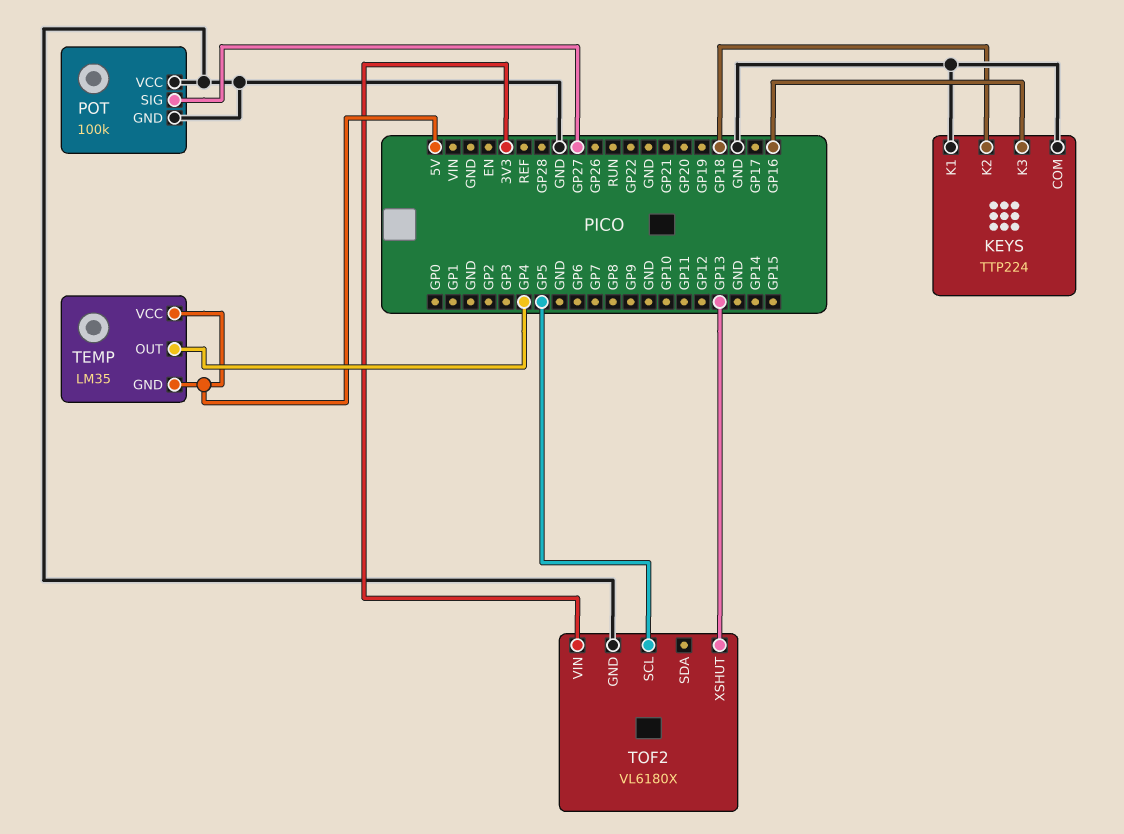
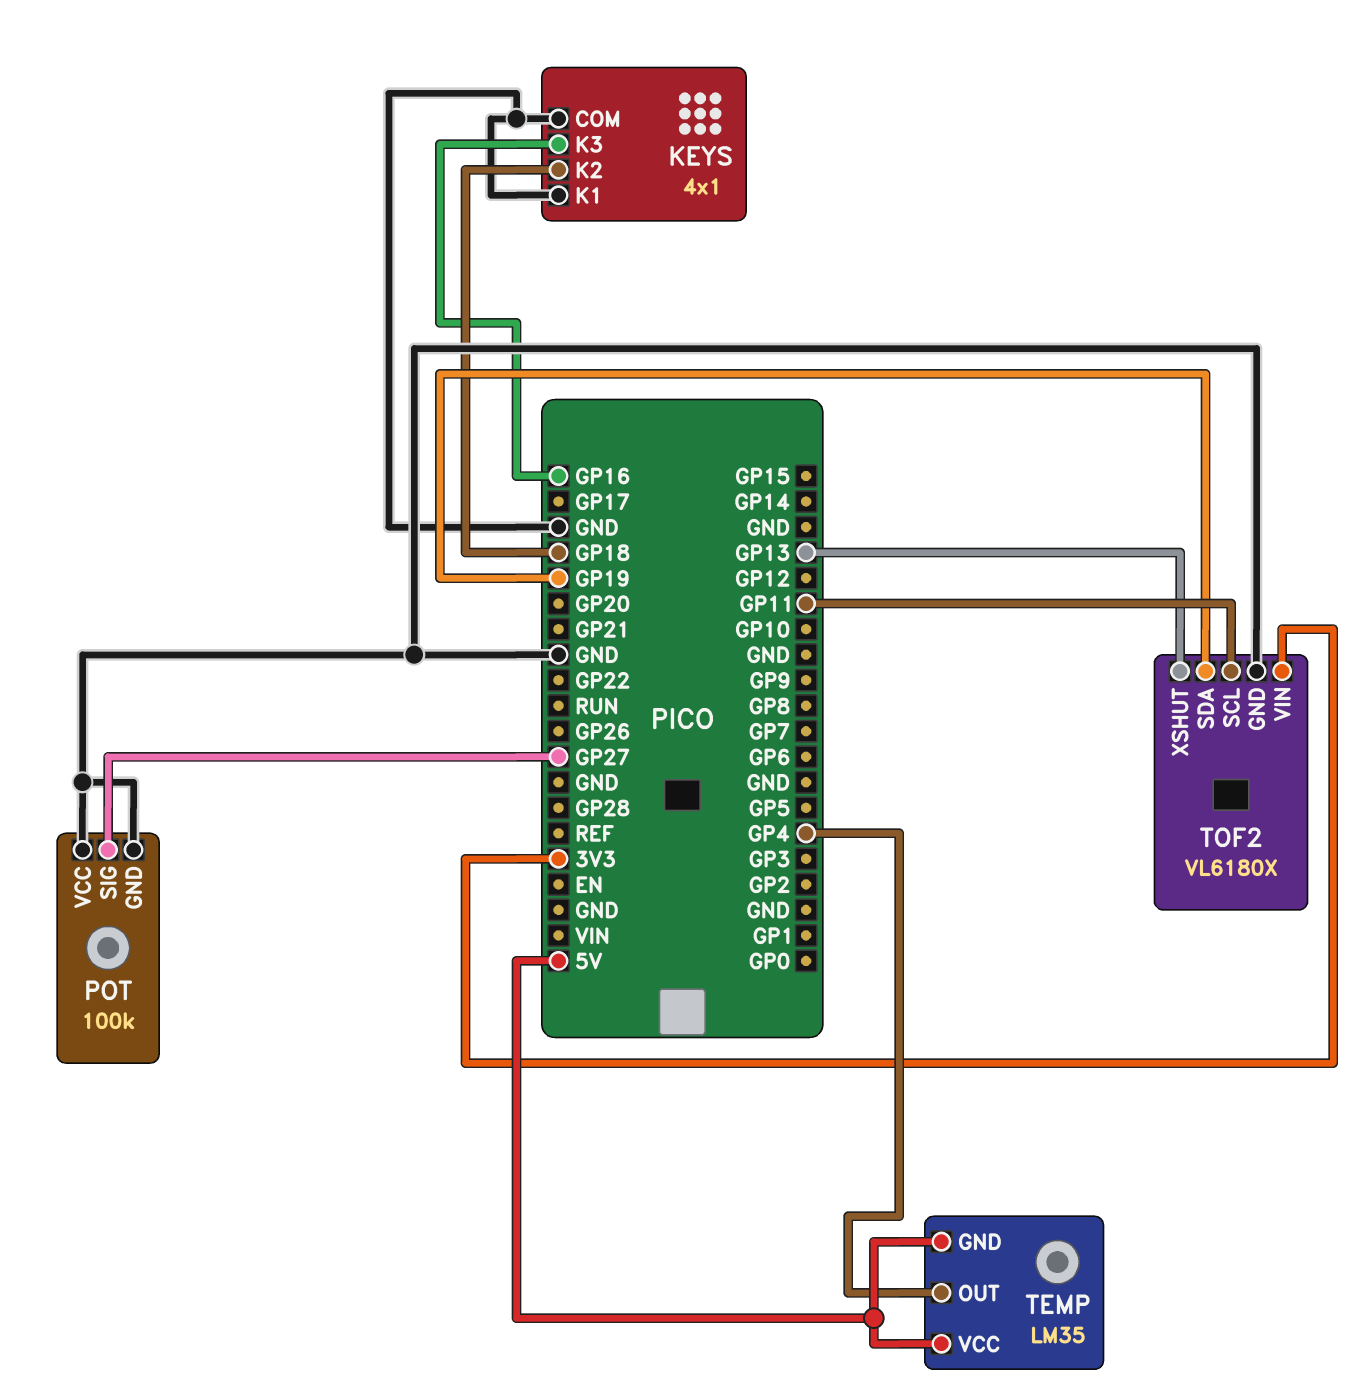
KEYS: TTP224 -> 4x1
TOF2 pin SCL: GP5 -> GP11
TOF2 pin SDA: none -> GP19

